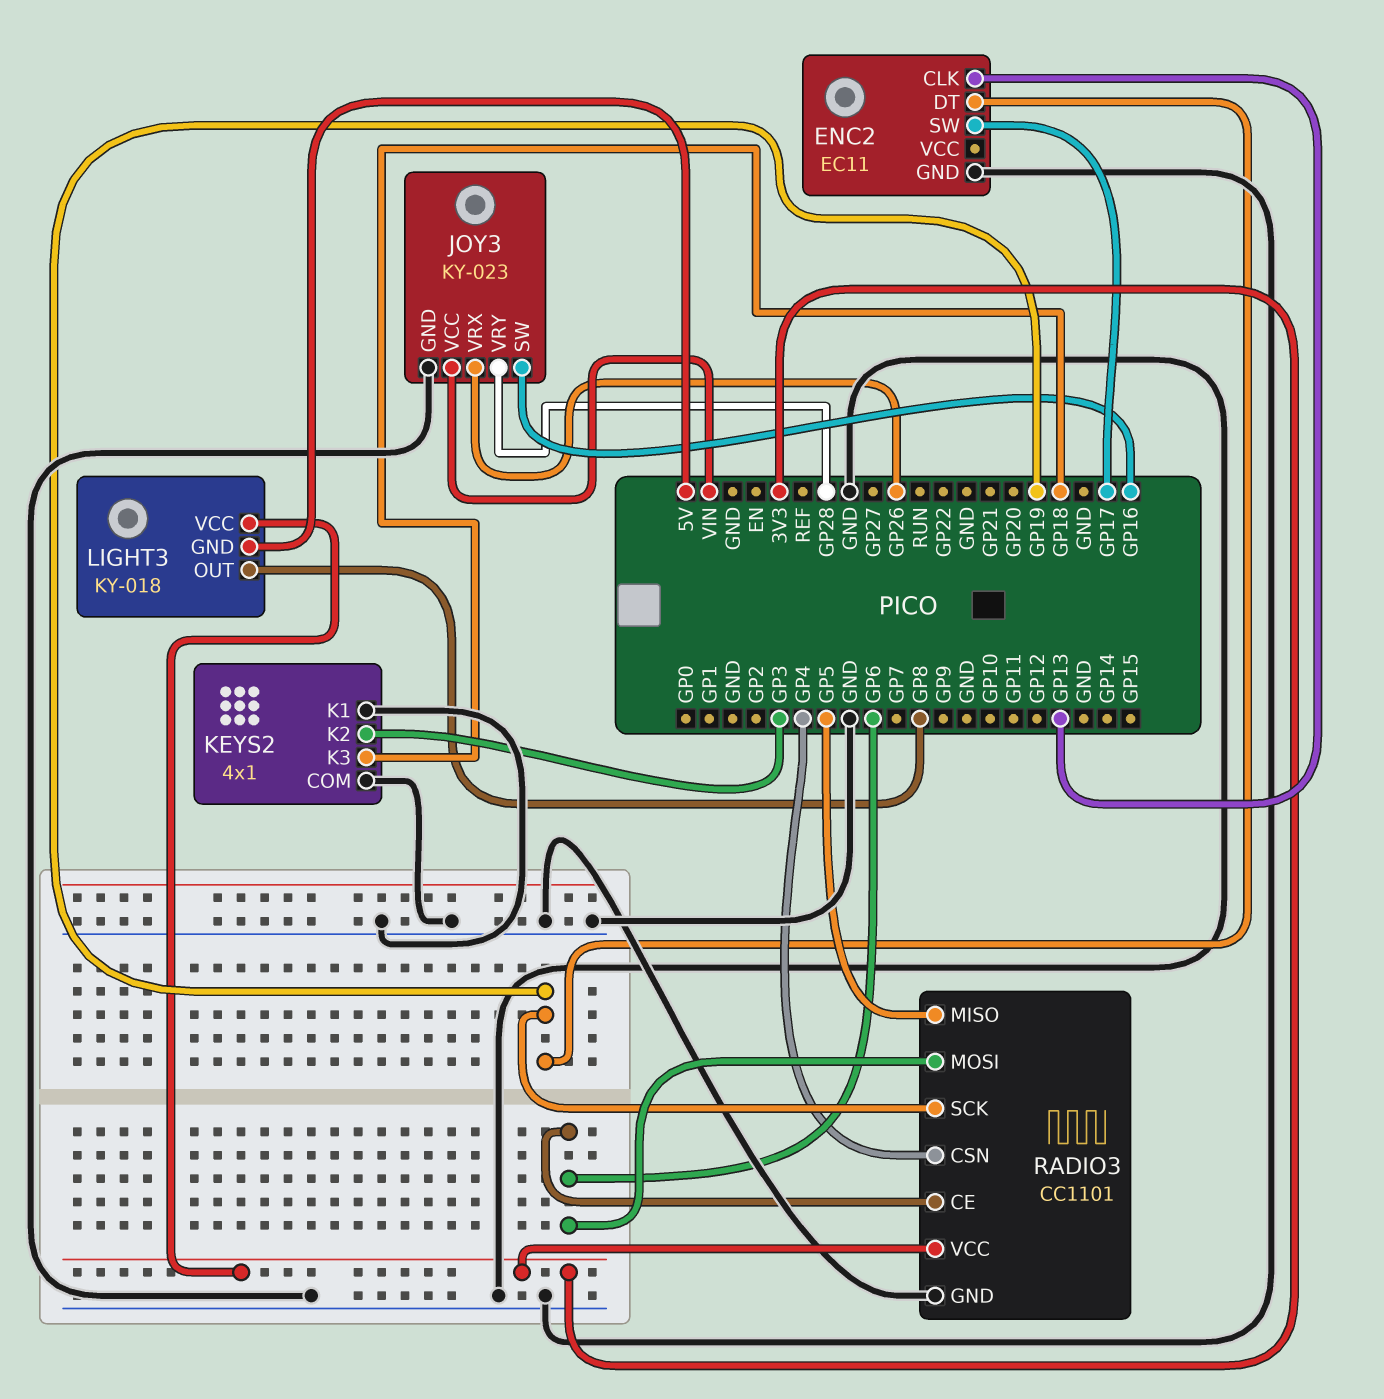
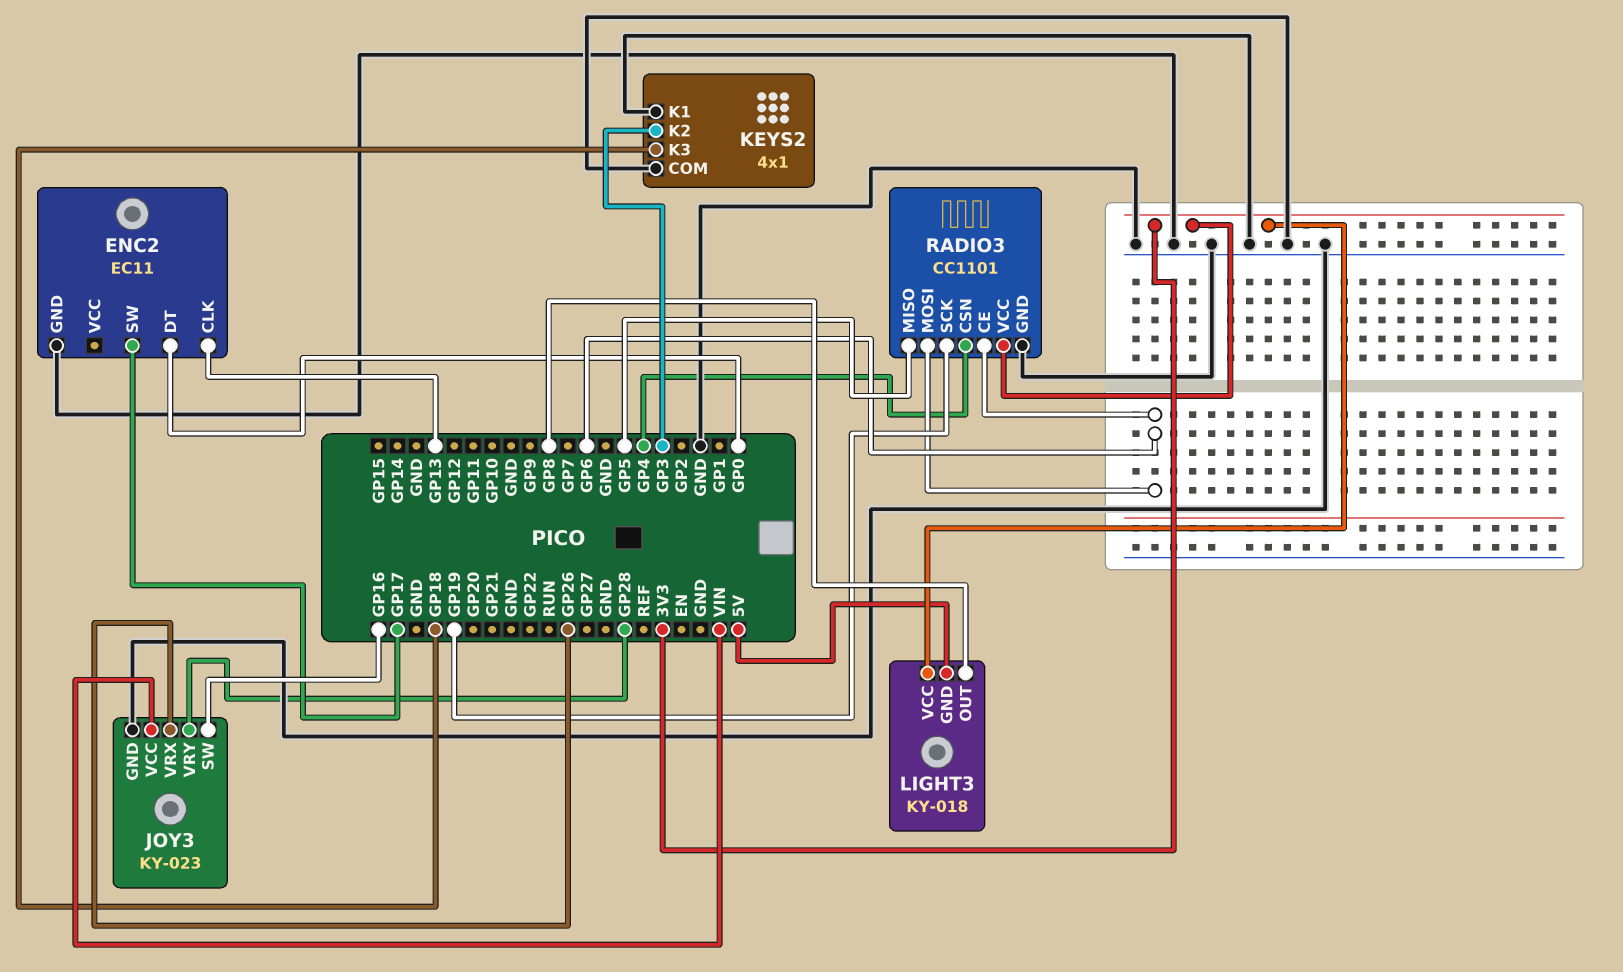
ENC2 pin DT: GP19 -> GP0

